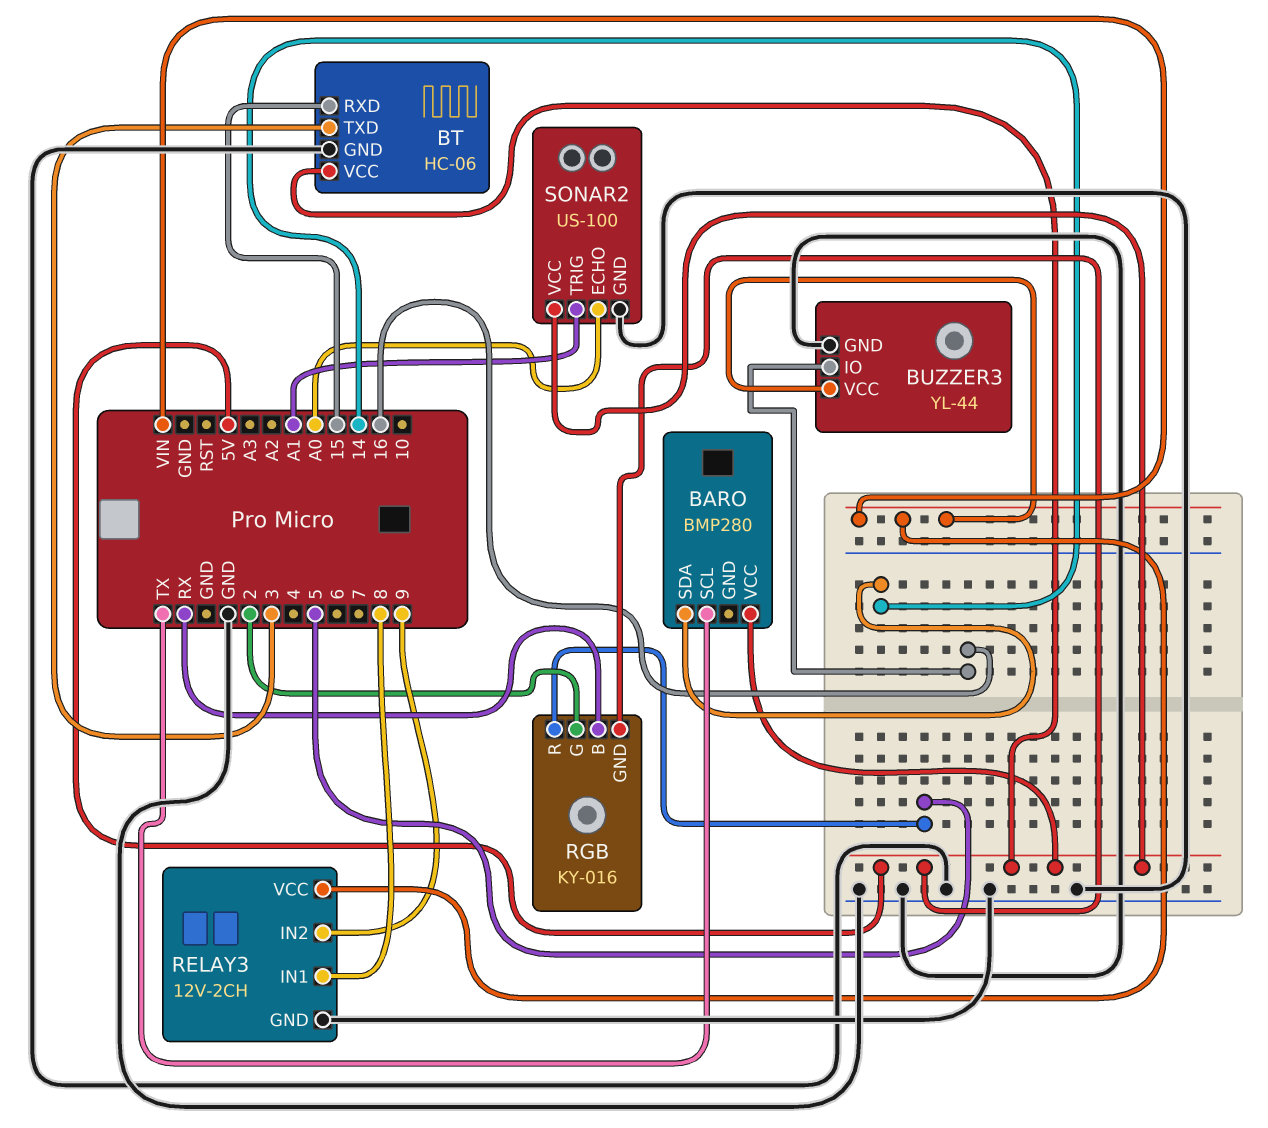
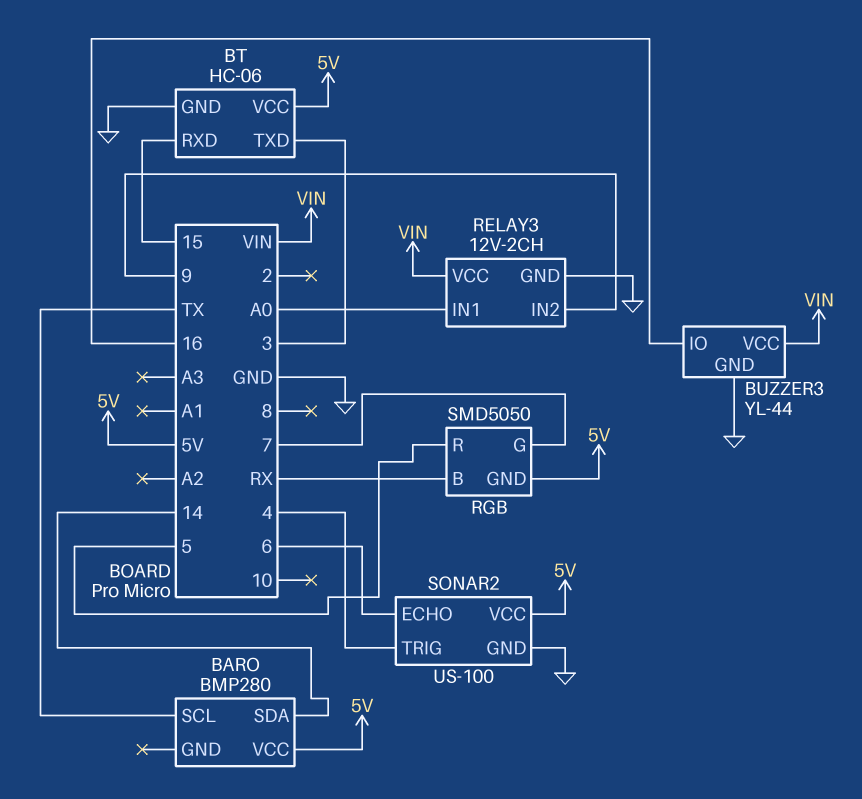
RELAY3 pin IN1: 8 -> A0
RGB: KY-016 -> SMD5050
RGB pin G: 2 -> 7
SONAR2 pin ECHO: A0 -> 6
SONAR2 pin TRIG: A1 -> 4

